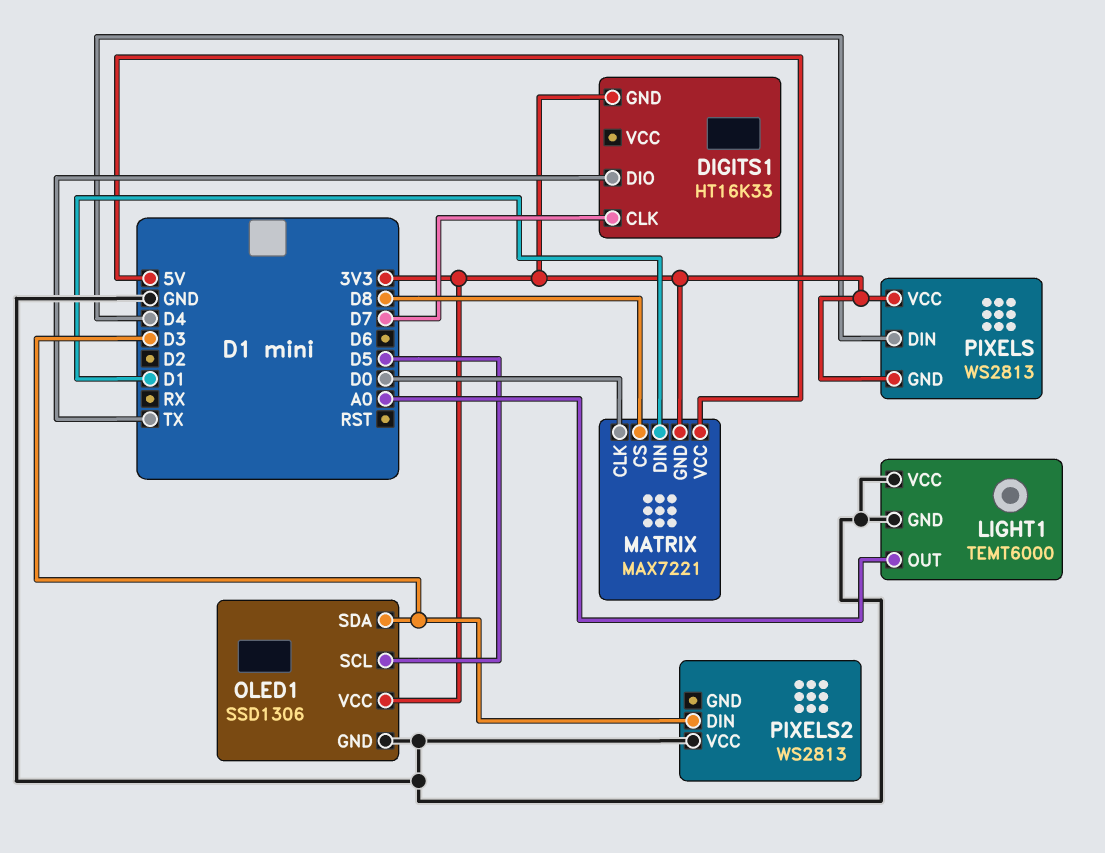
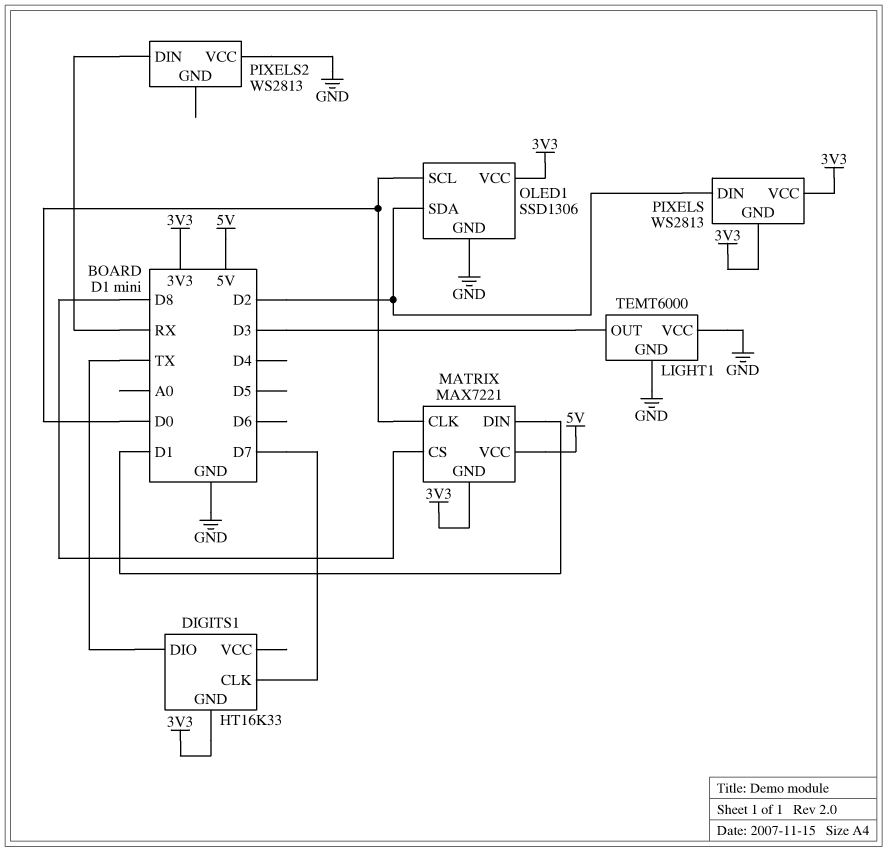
LIGHT1 pin OUT: A0 -> D3
OLED1 pin SCL: D5 -> D0
OLED1 pin SDA: D3 -> D2
PIXELS pin DIN: D4 -> D2
PIXELS2 pin DIN: D3 -> RX

